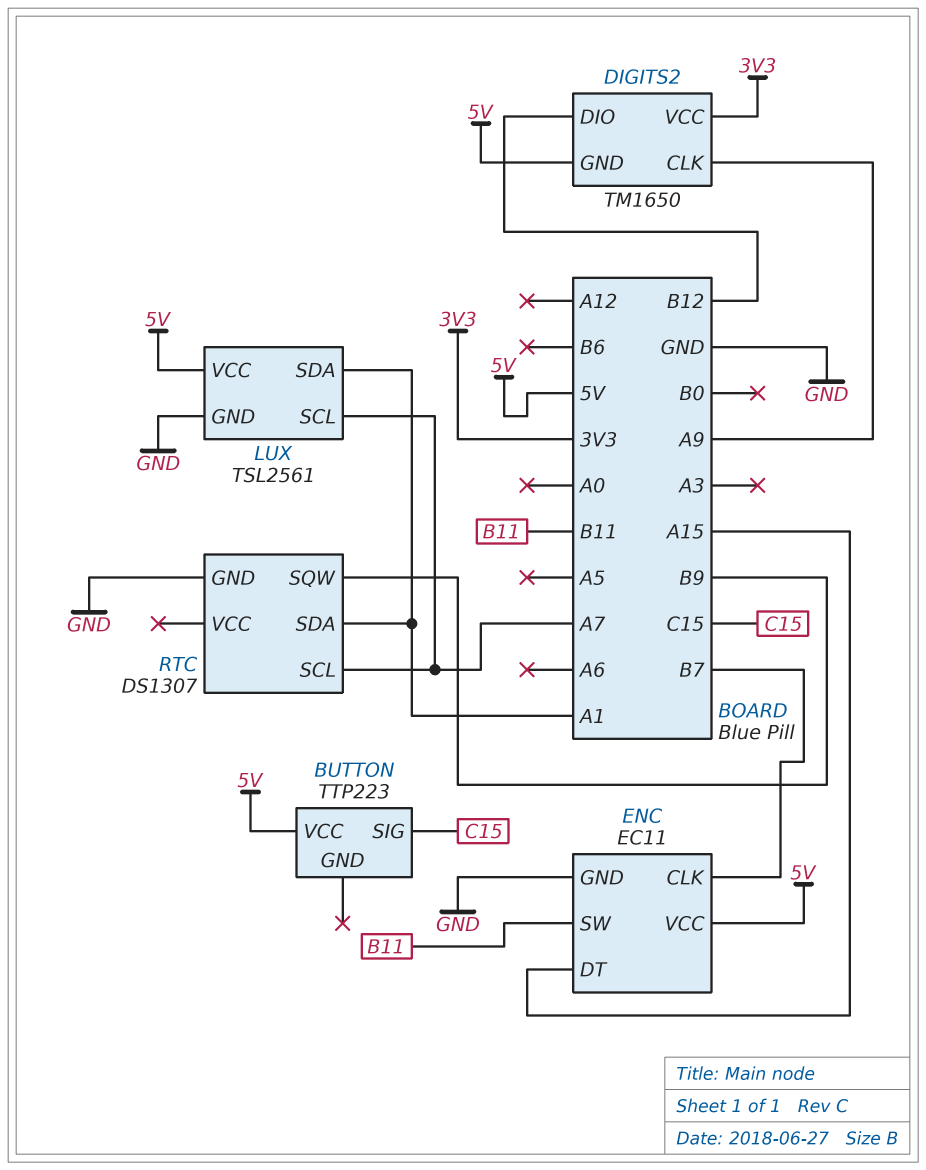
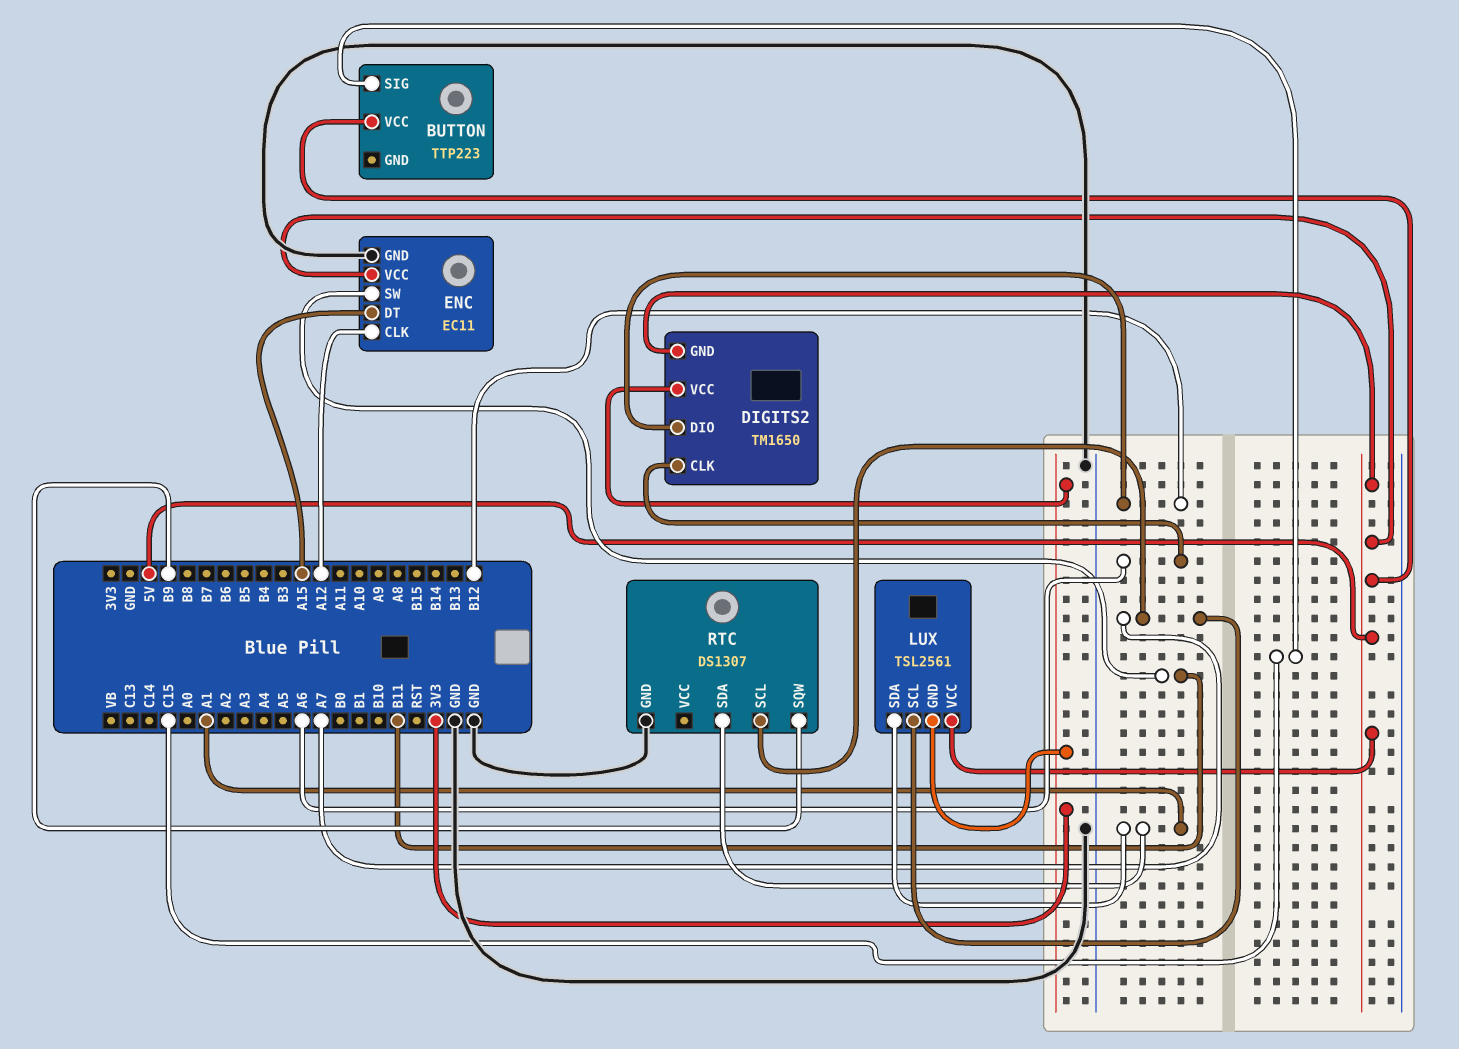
DIGITS2 pin CLK: A9 -> A6
ENC pin CLK: B7 -> A12
LUX pin GND: GND -> 3V3

